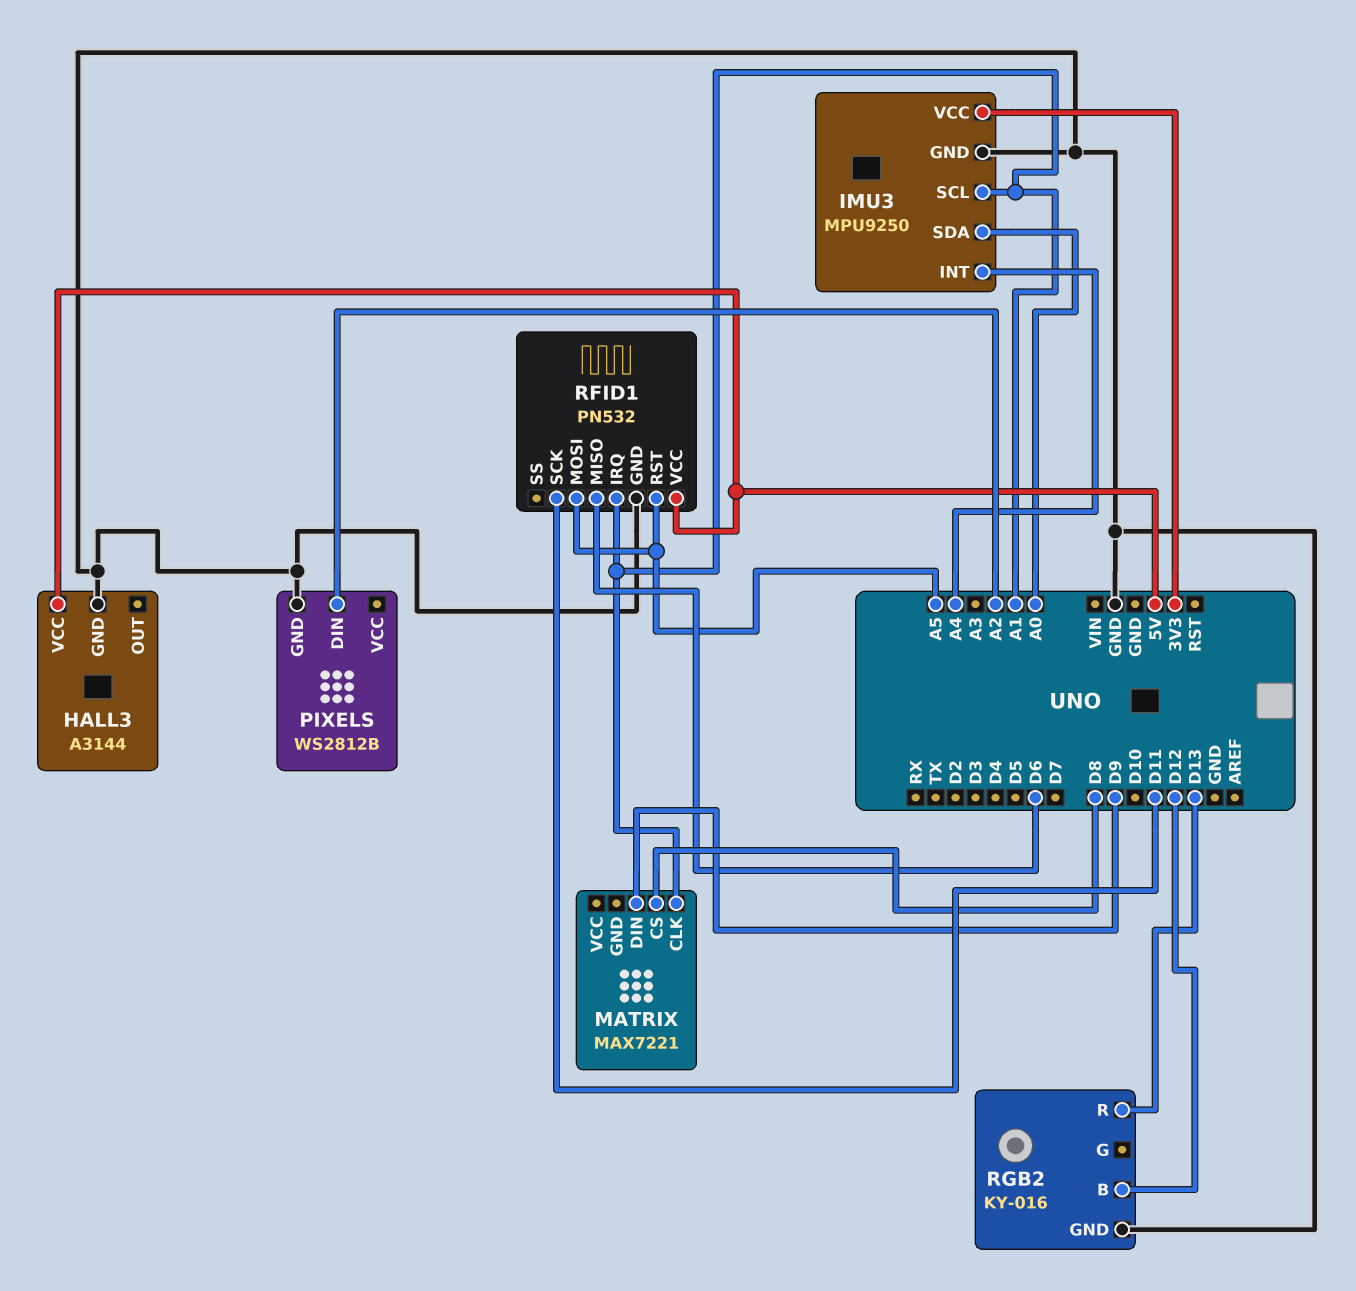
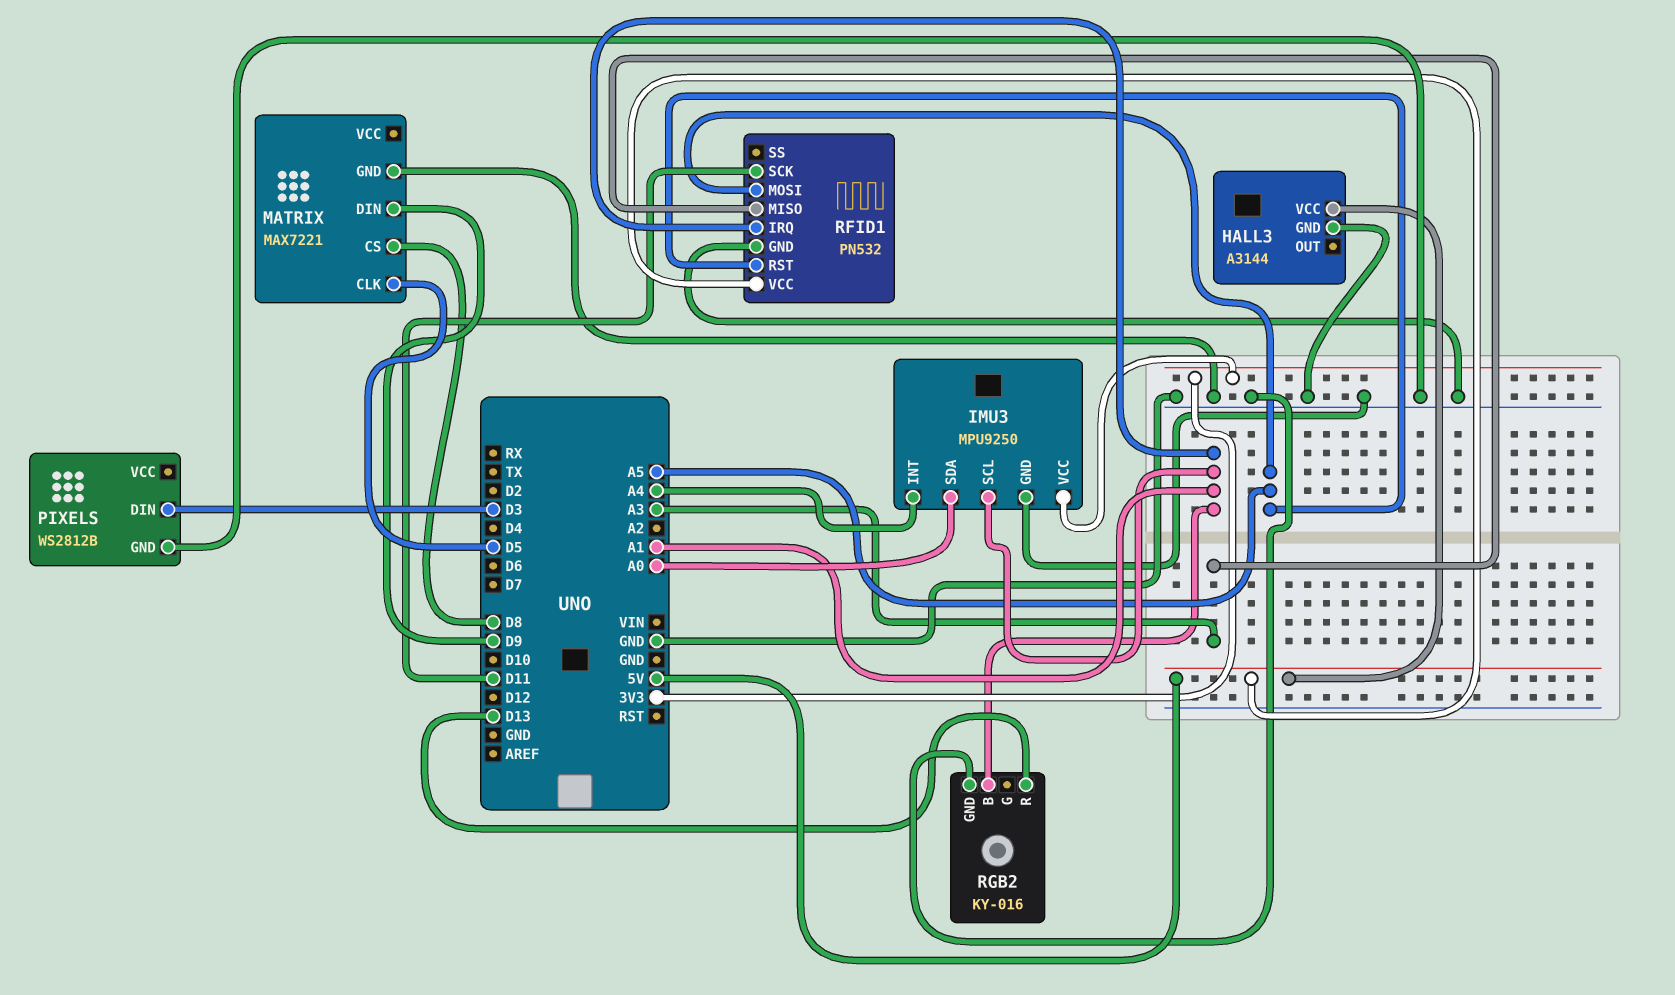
MATRIX pin CLK: A1 -> D5
MATRIX pin GND: none -> GND
PIXELS pin DIN: A2 -> D3
RFID1 pin MISO: D6 -> A3
RGB2 pin B: D12 -> A1

